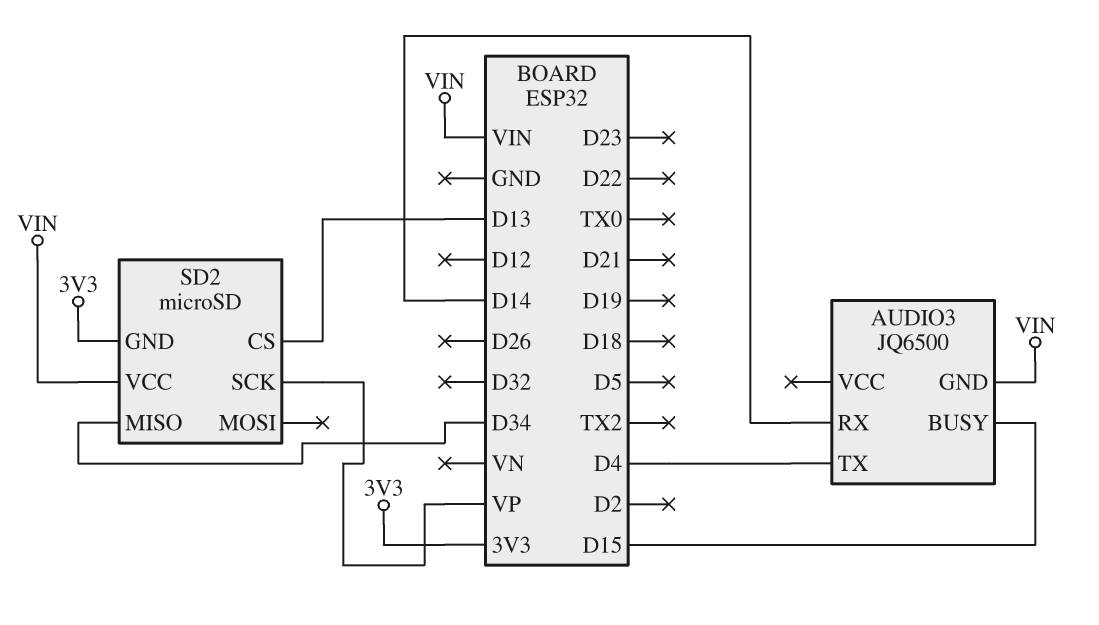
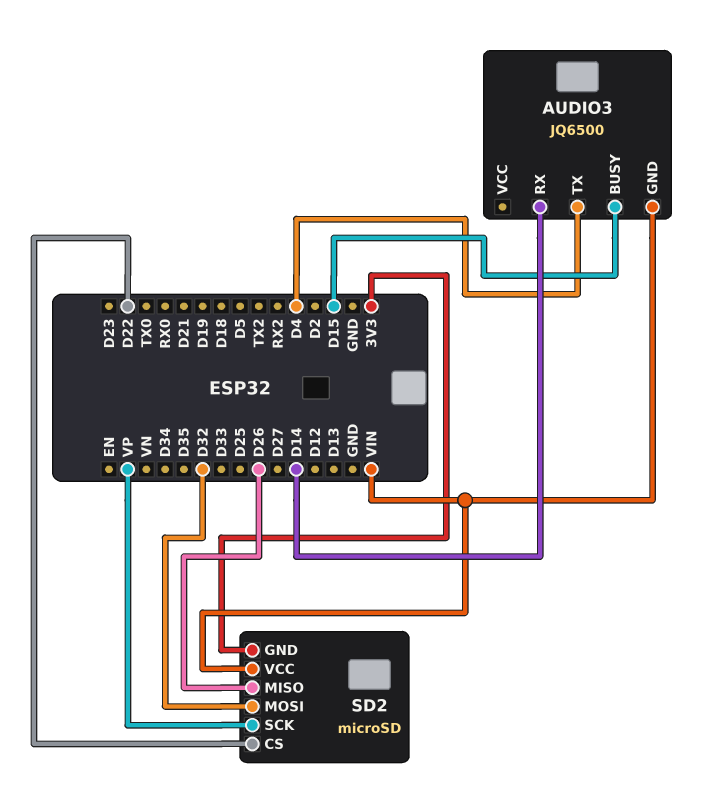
SD2 pin CS: D13 -> D22
SD2 pin MISO: D34 -> D26
SD2 pin MOSI: none -> D32

